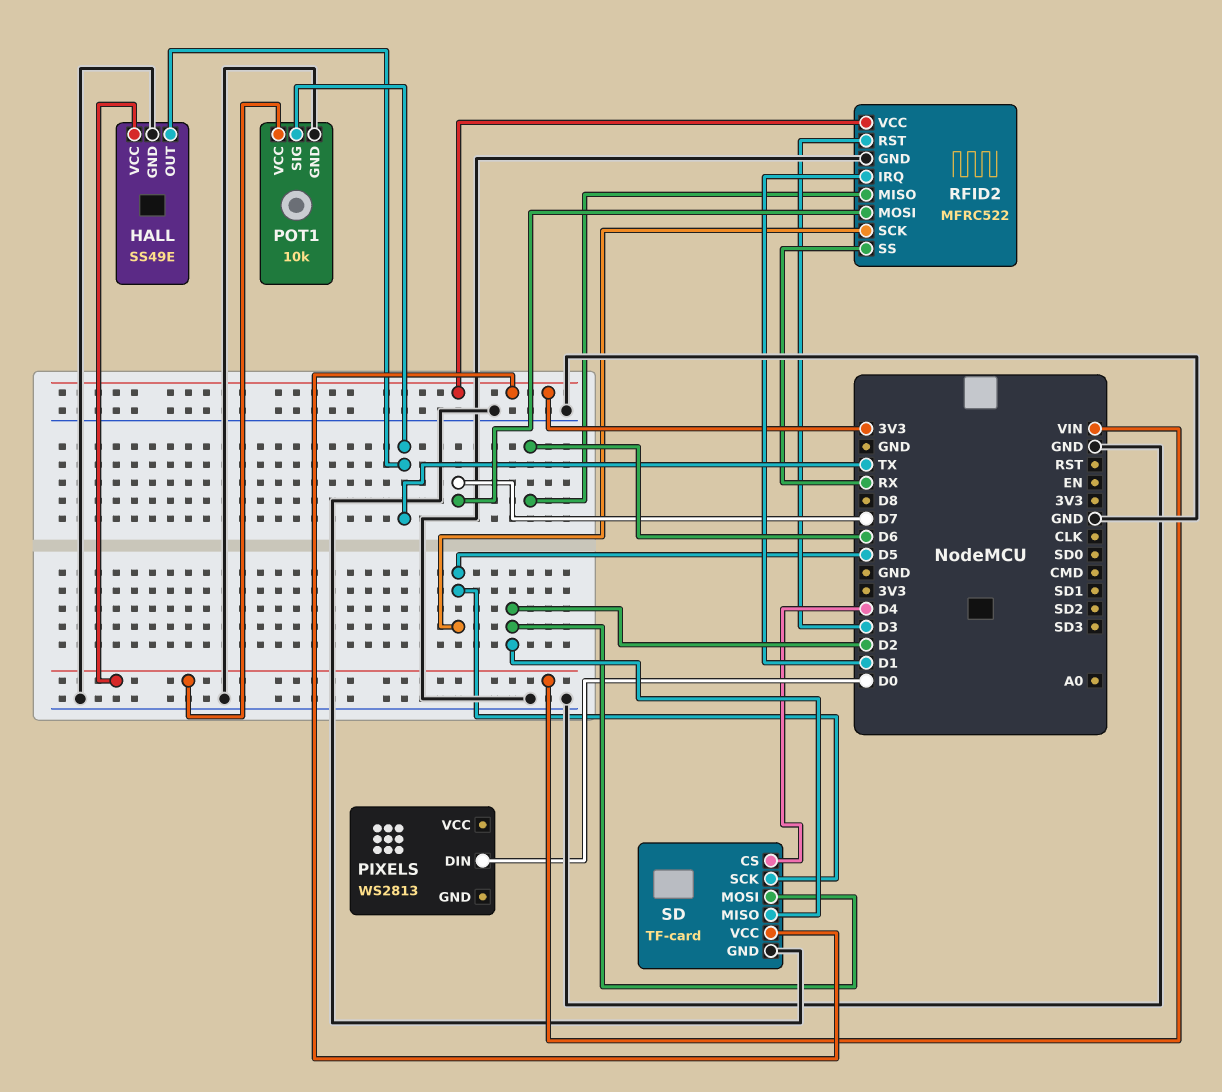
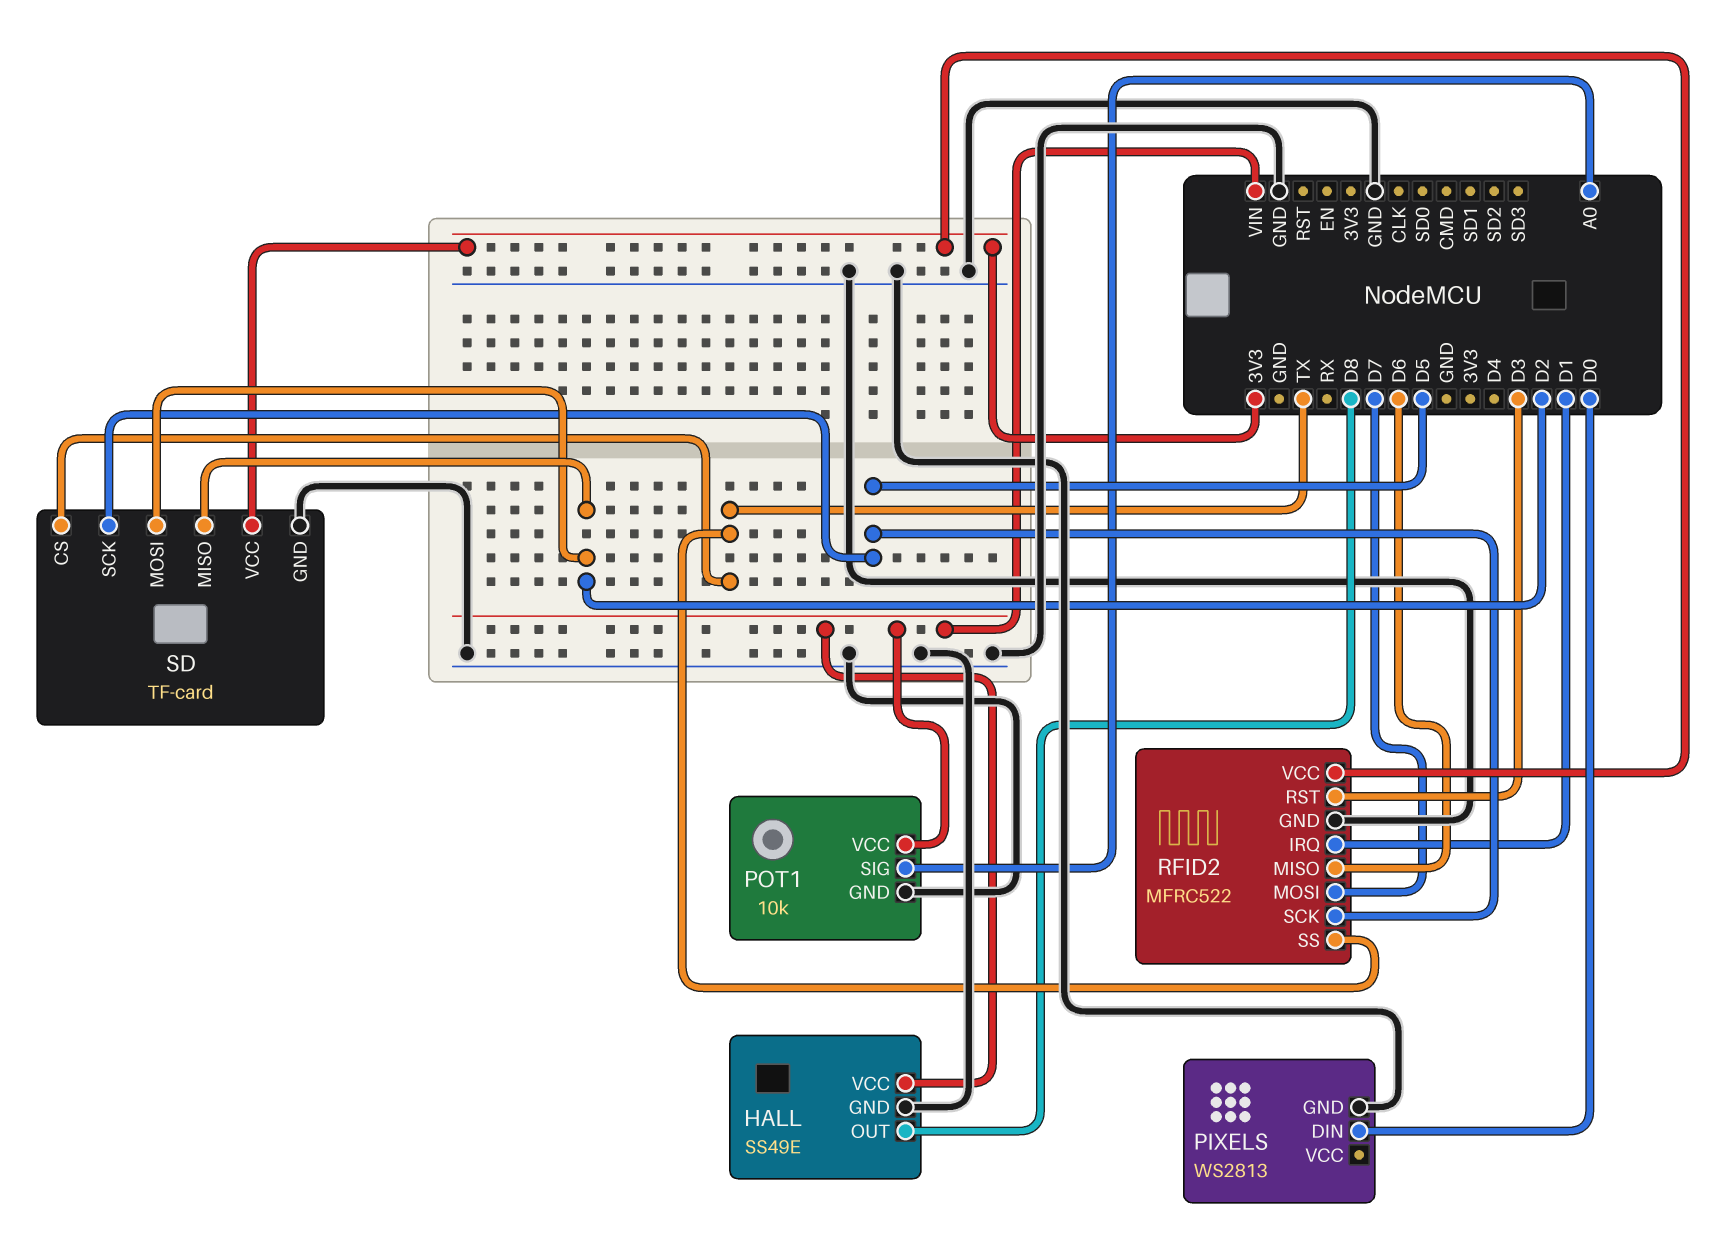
HALL pin OUT: TX -> D8
PIXELS pin GND: none -> GND
POT1 pin SIG: TX -> A0
RFID2 pin SS: RX -> TX
SD pin CS: D4 -> TX

